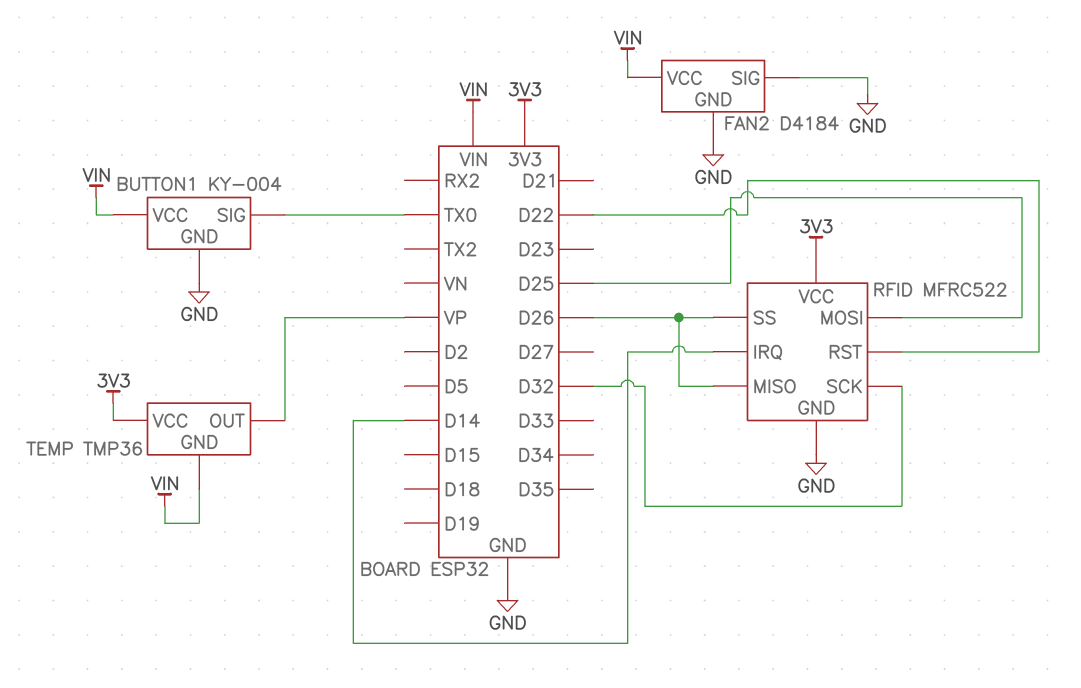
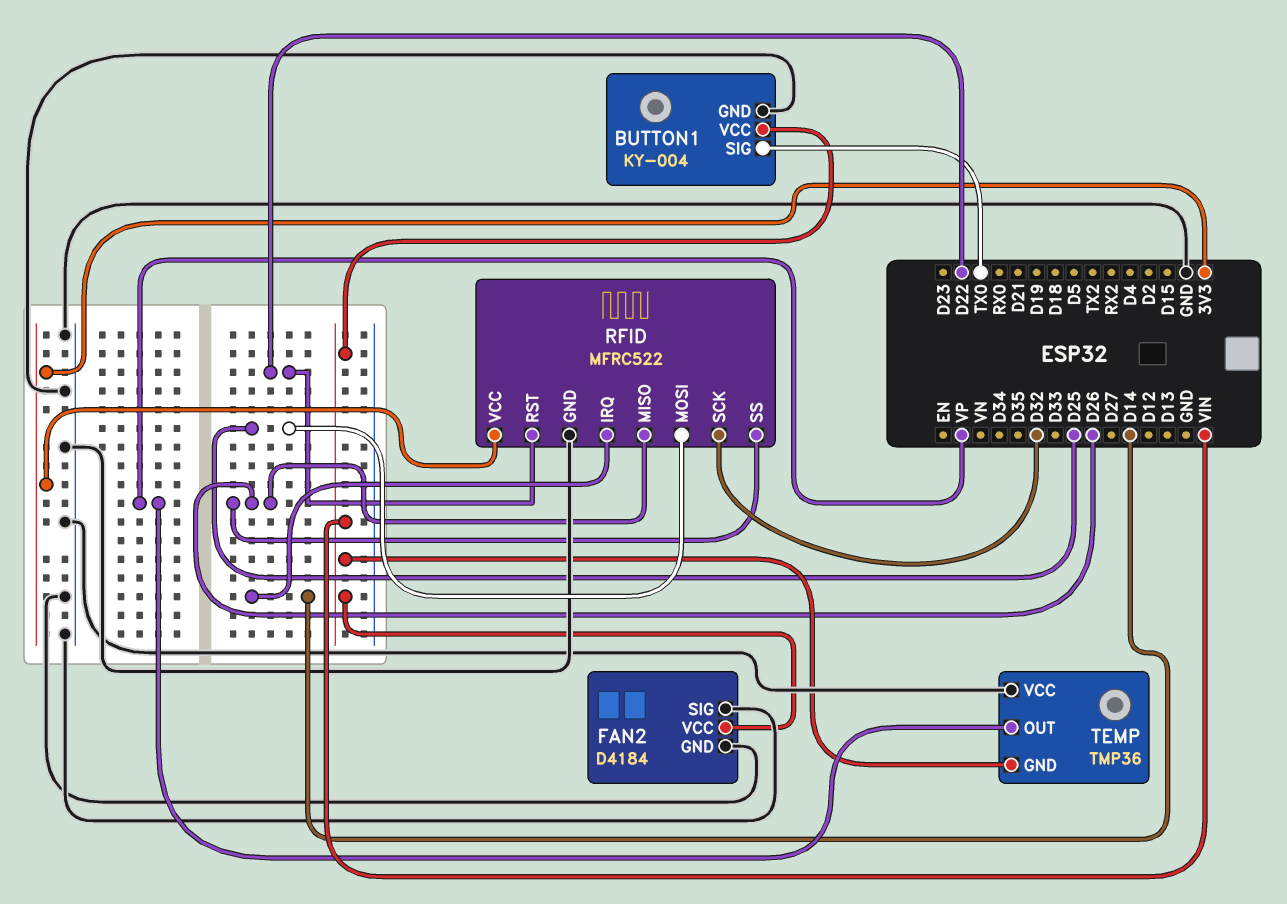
TEMP pin VCC: 3V3 -> GND

